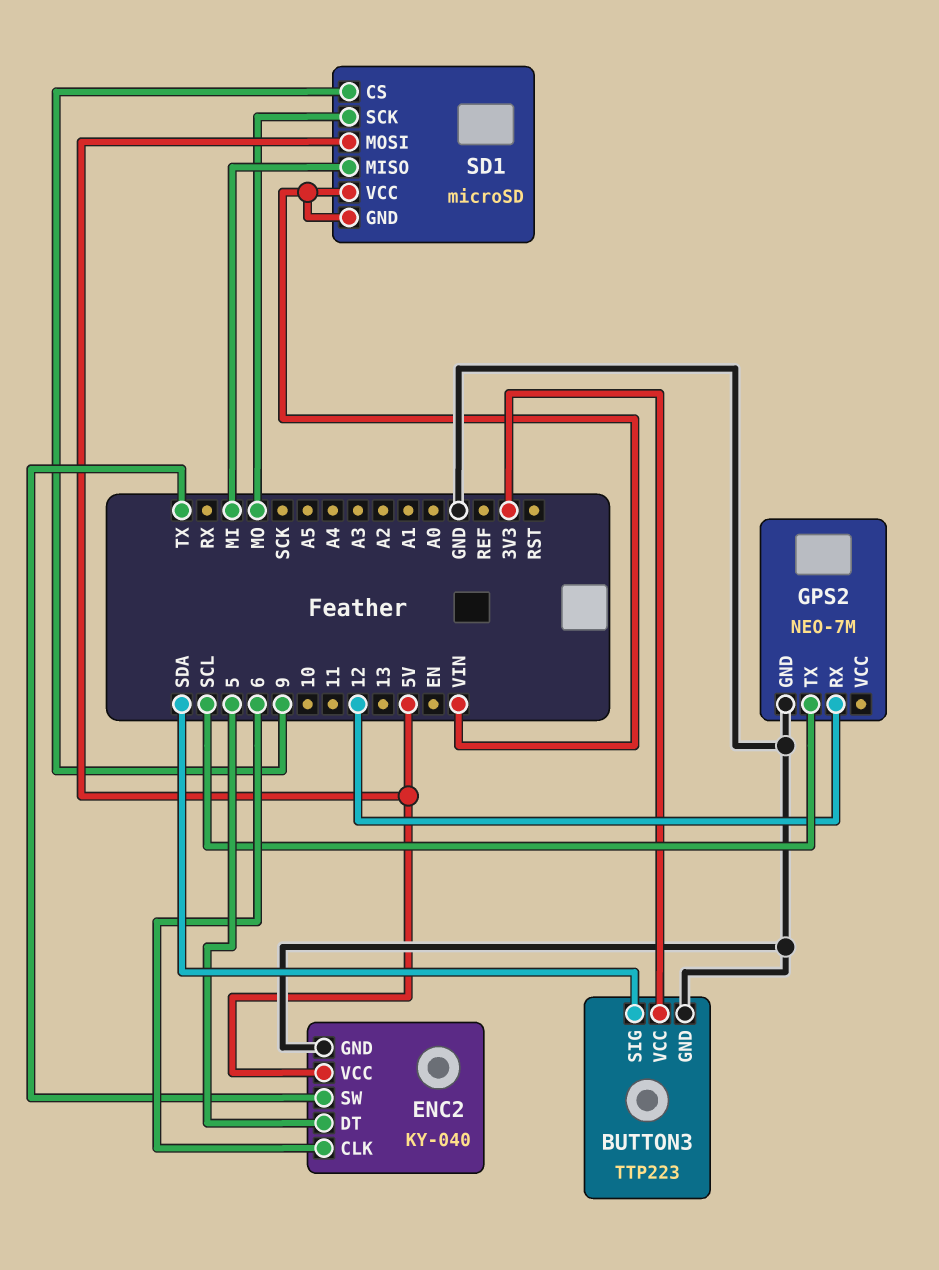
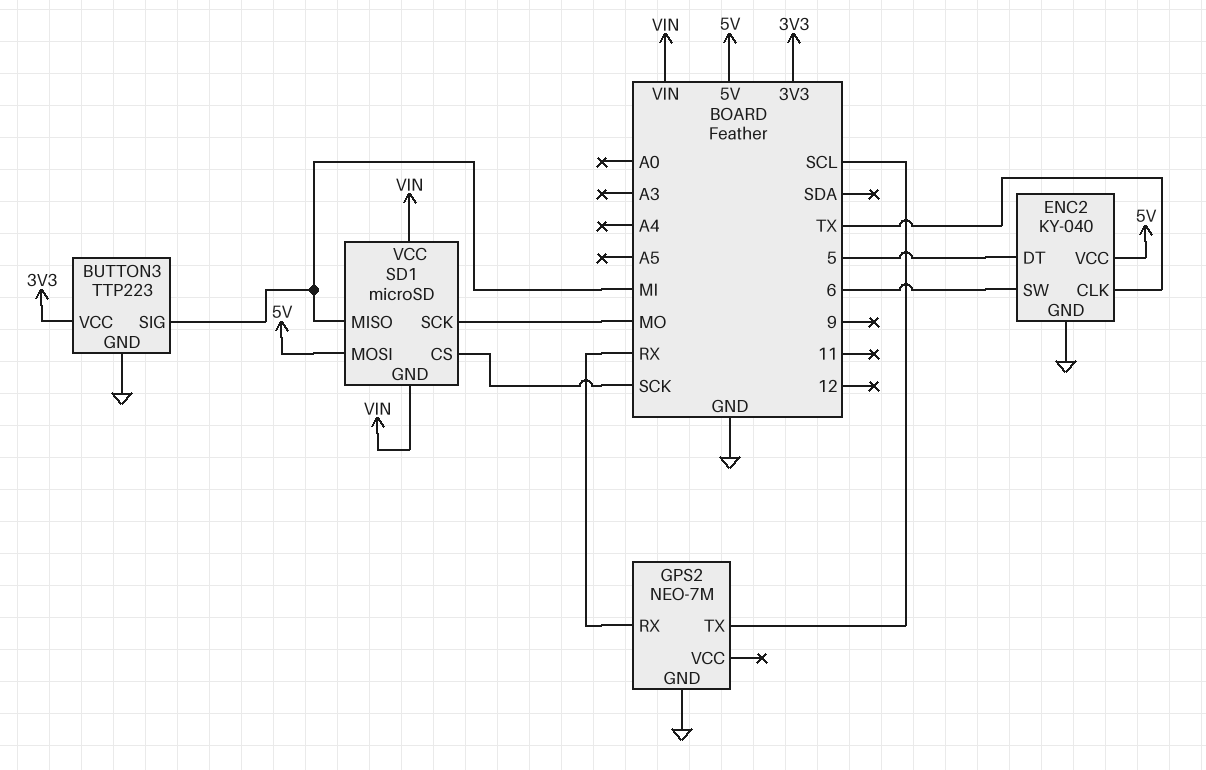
BUTTON3 pin SIG: SDA -> MI
ENC2 pin CLK: 6 -> TX
ENC2 pin SW: TX -> 6
GPS2 pin RX: 12 -> RX
SD1 pin CS: 9 -> SCK

